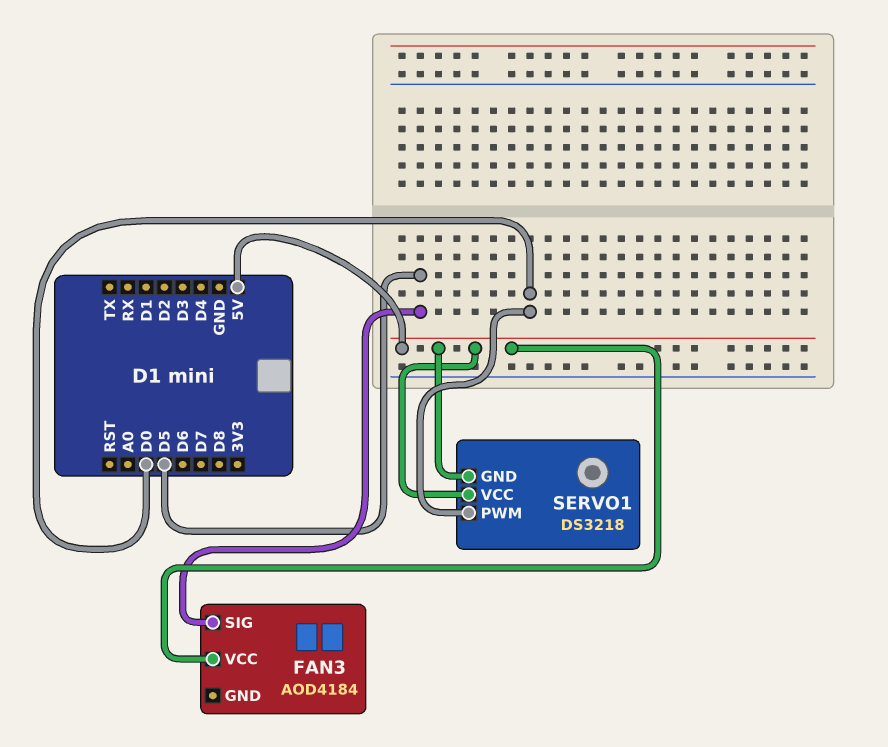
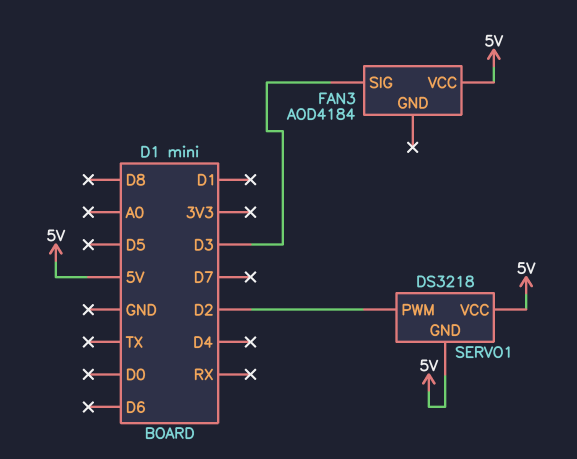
FAN3 pin SIG: D5 -> D3
SERVO1 pin PWM: D0 -> D2

